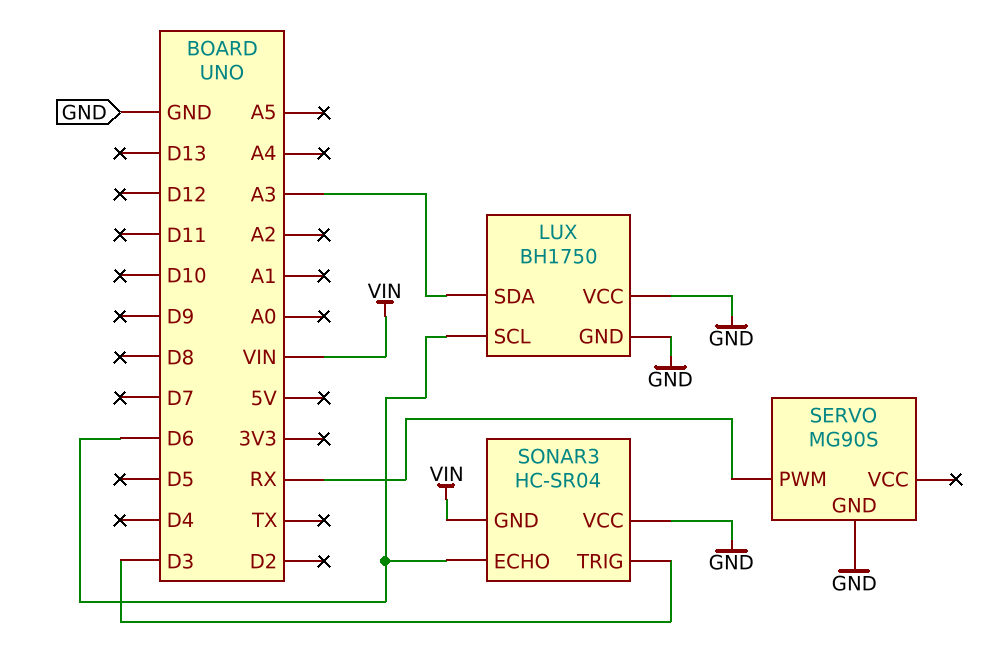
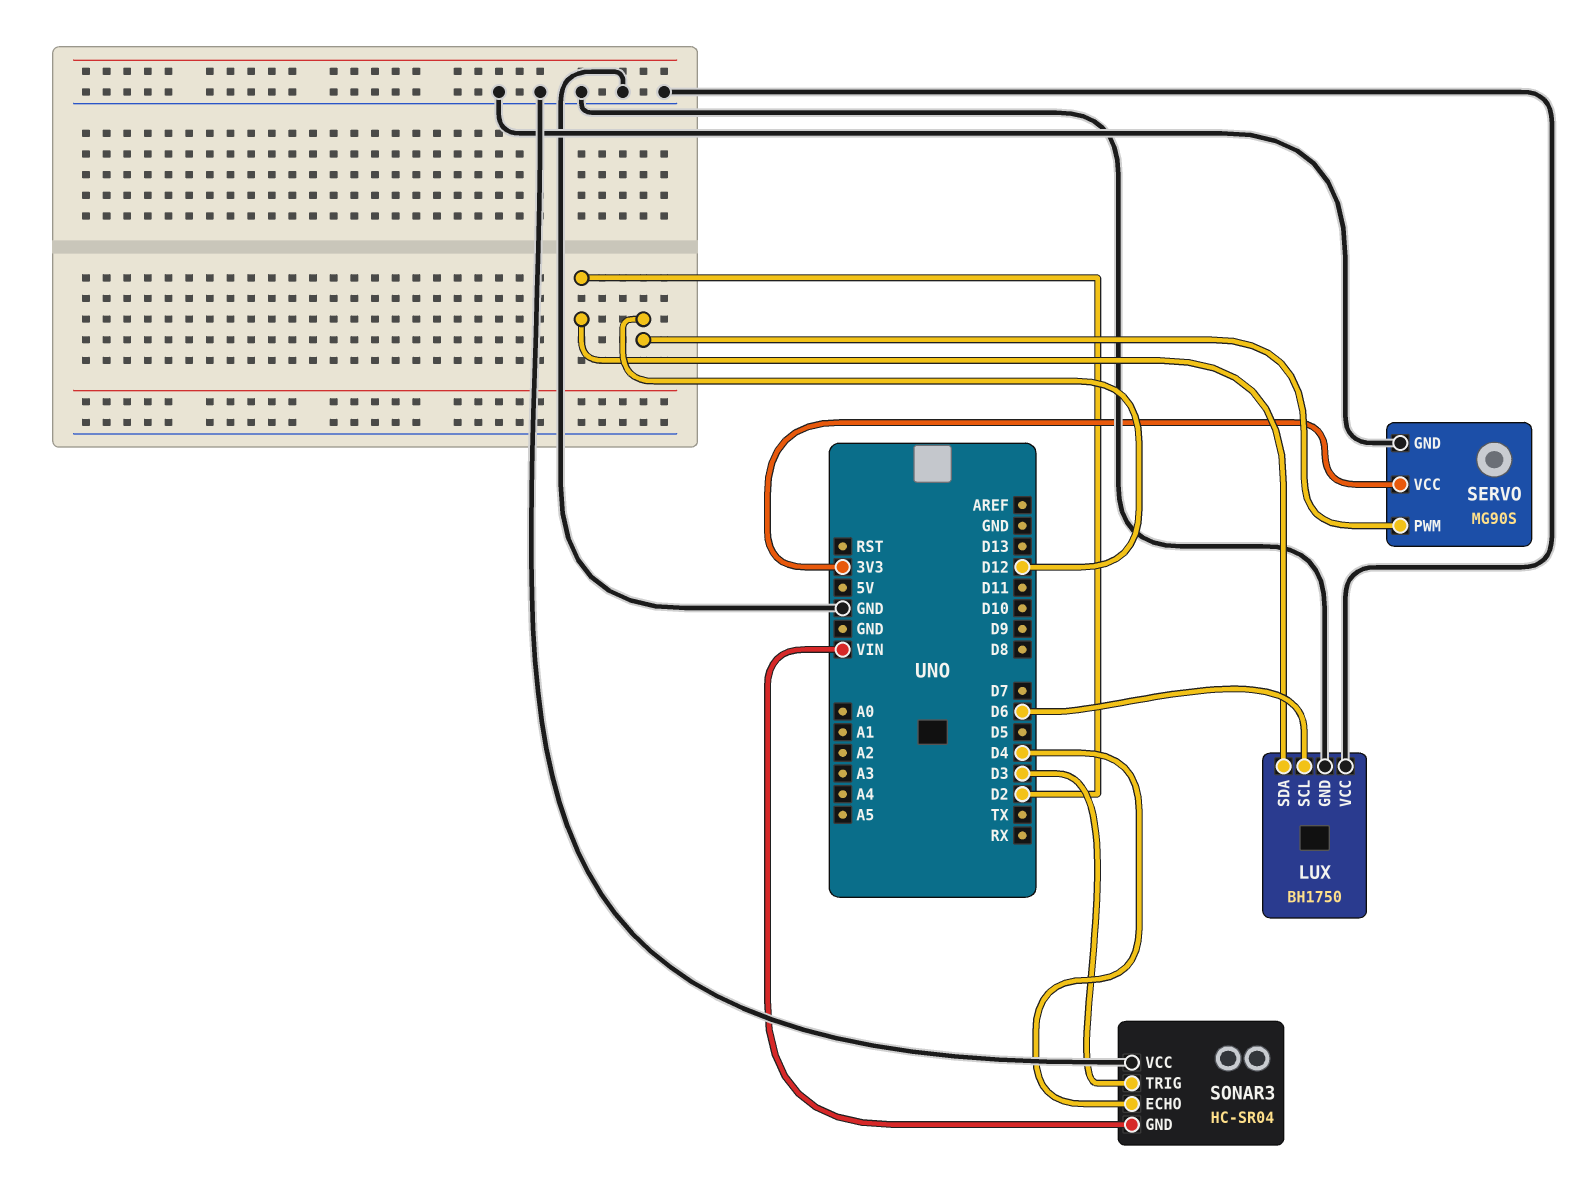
LUX pin SDA: A3 -> D2
SERVO pin PWM: RX -> D12
SERVO pin VCC: none -> 3V3
SONAR3 pin ECHO: D6 -> D4

